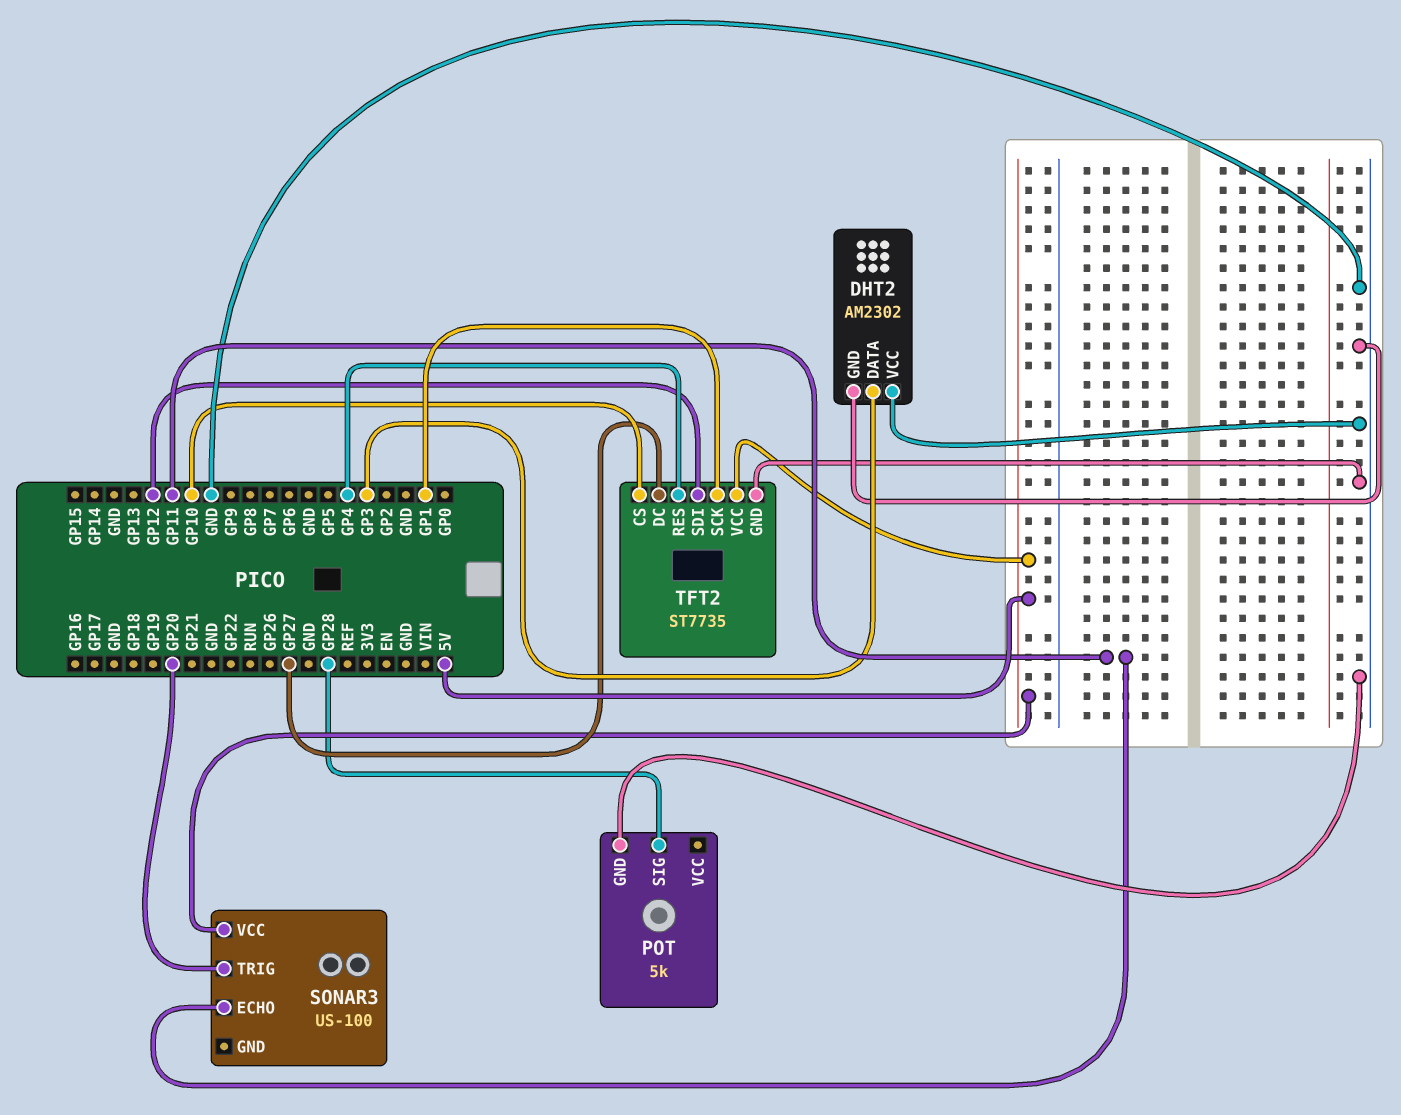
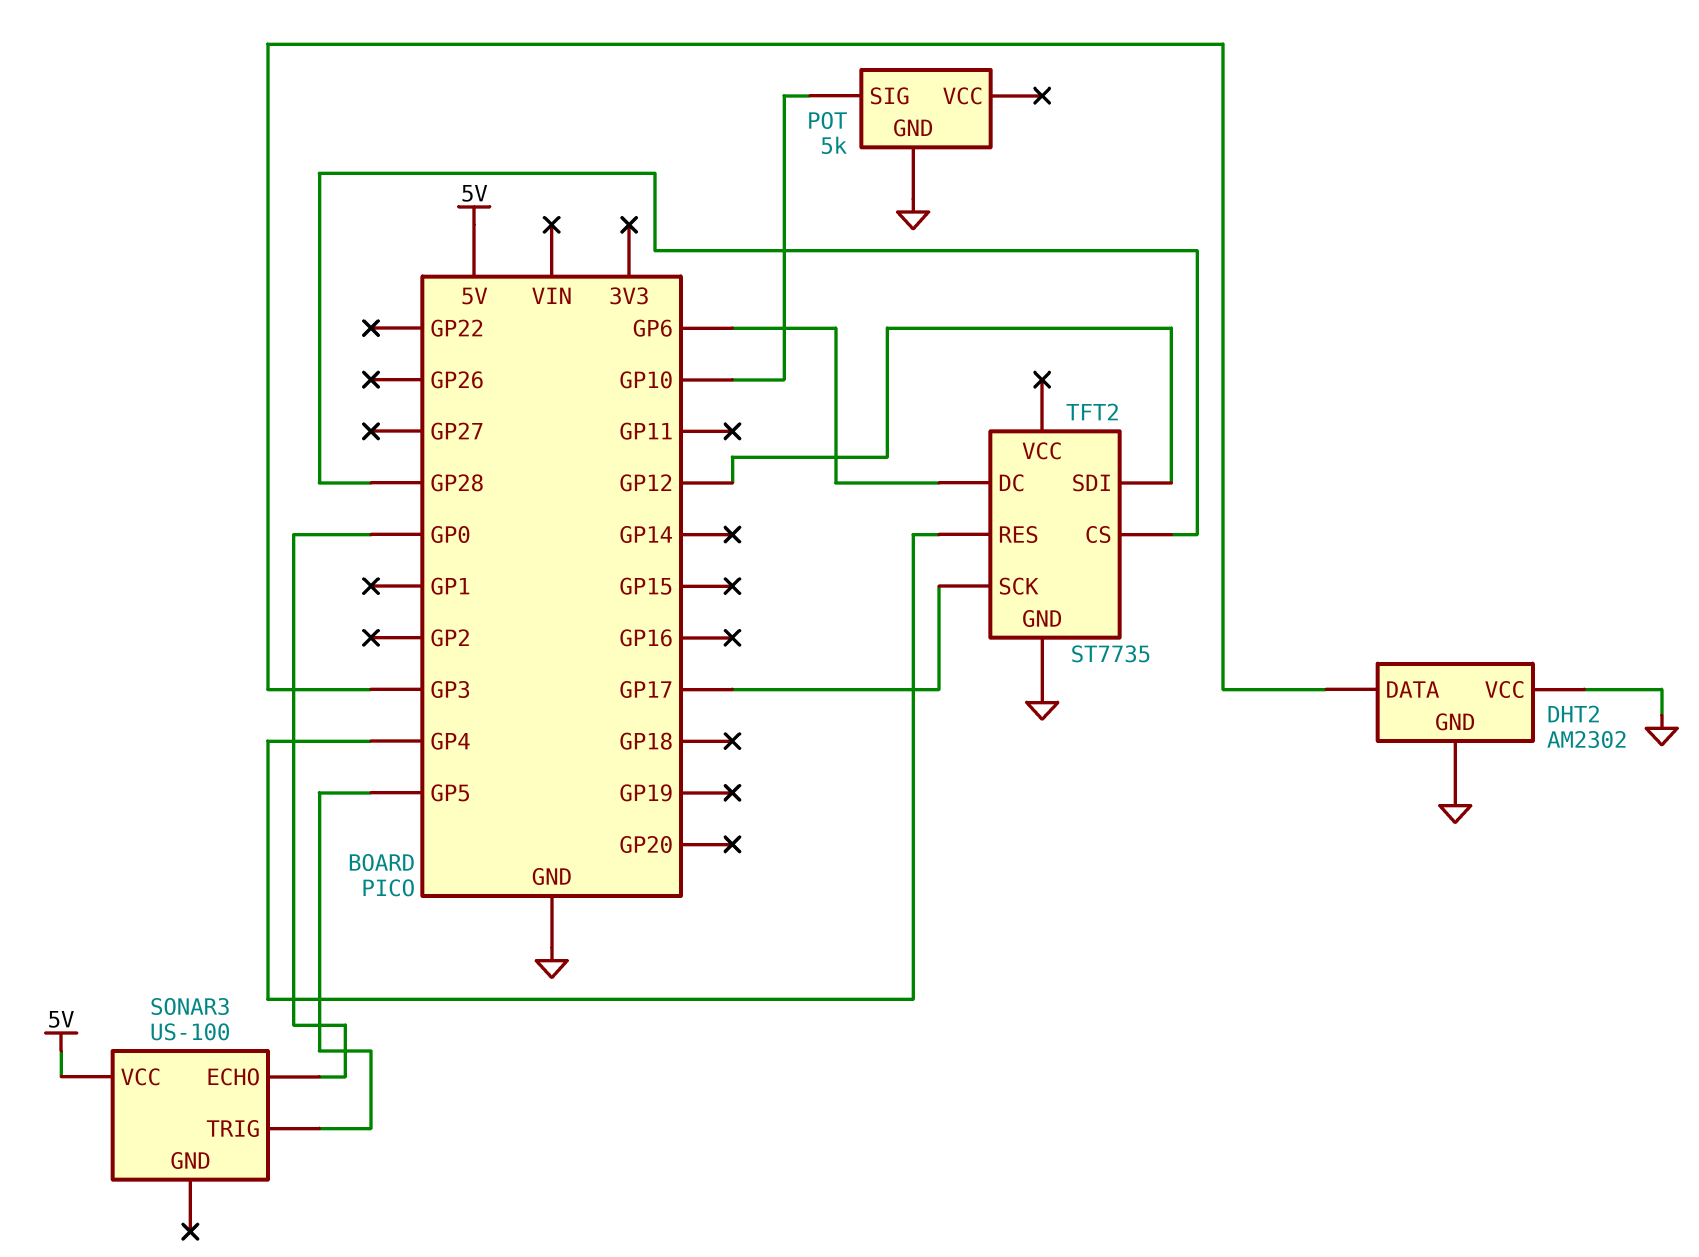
POT pin SIG: GP28 -> GP10
SONAR3 pin ECHO: GP11 -> GP0
SONAR3 pin TRIG: GP20 -> GP5
TFT2 pin CS: GP10 -> GP28
TFT2 pin DC: GP27 -> GP6
TFT2 pin SCK: GP1 -> GP17
TFT2 pin VCC: 5V -> none

